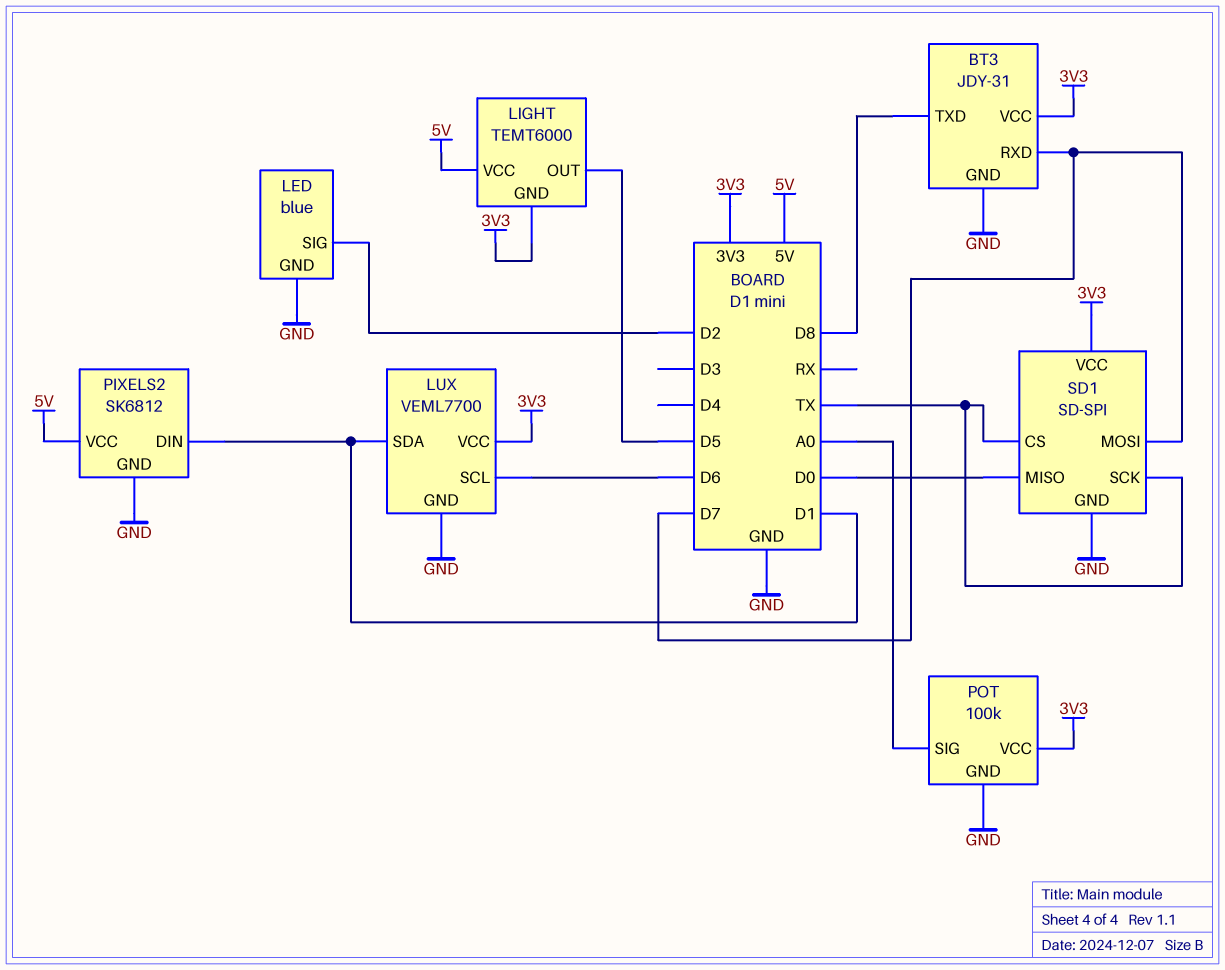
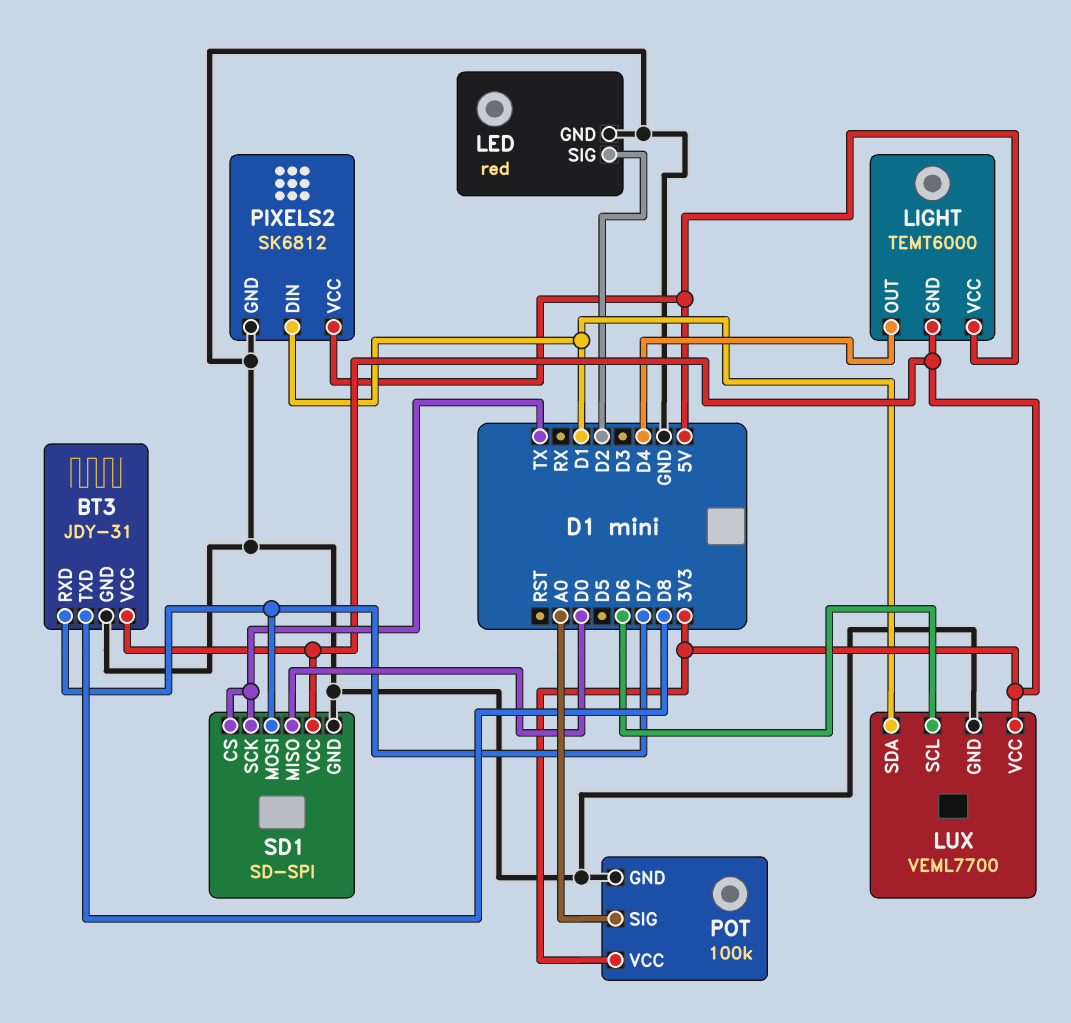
LED: blue -> red
LIGHT pin OUT: D5 -> D4

